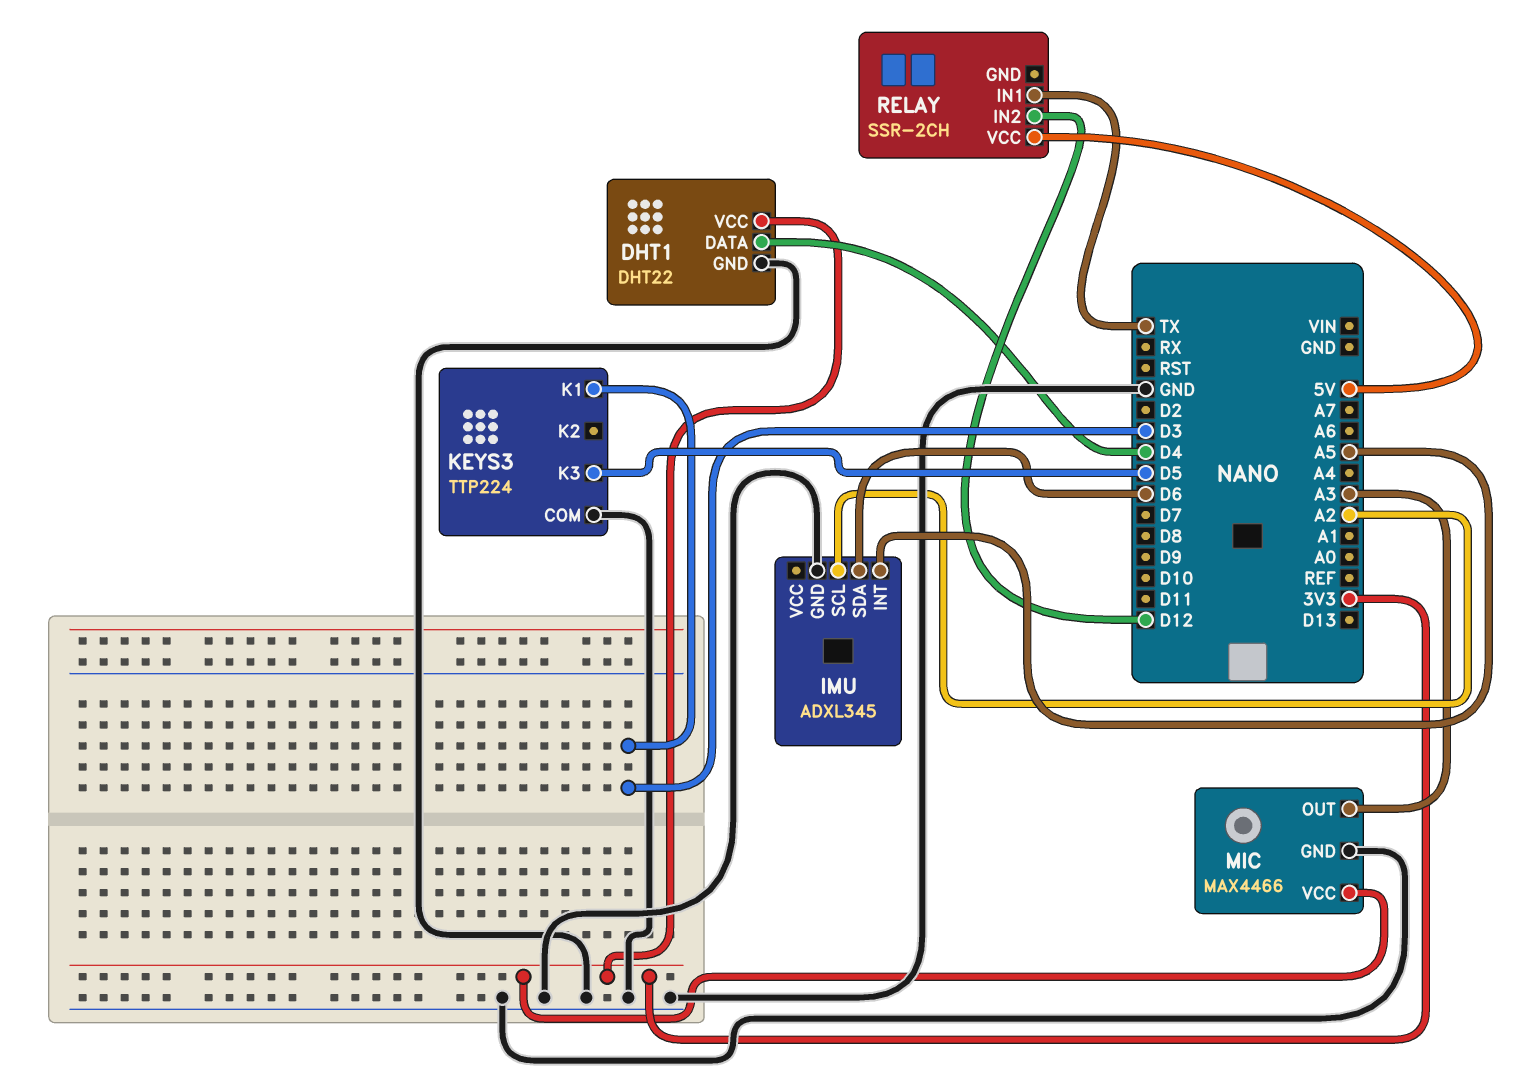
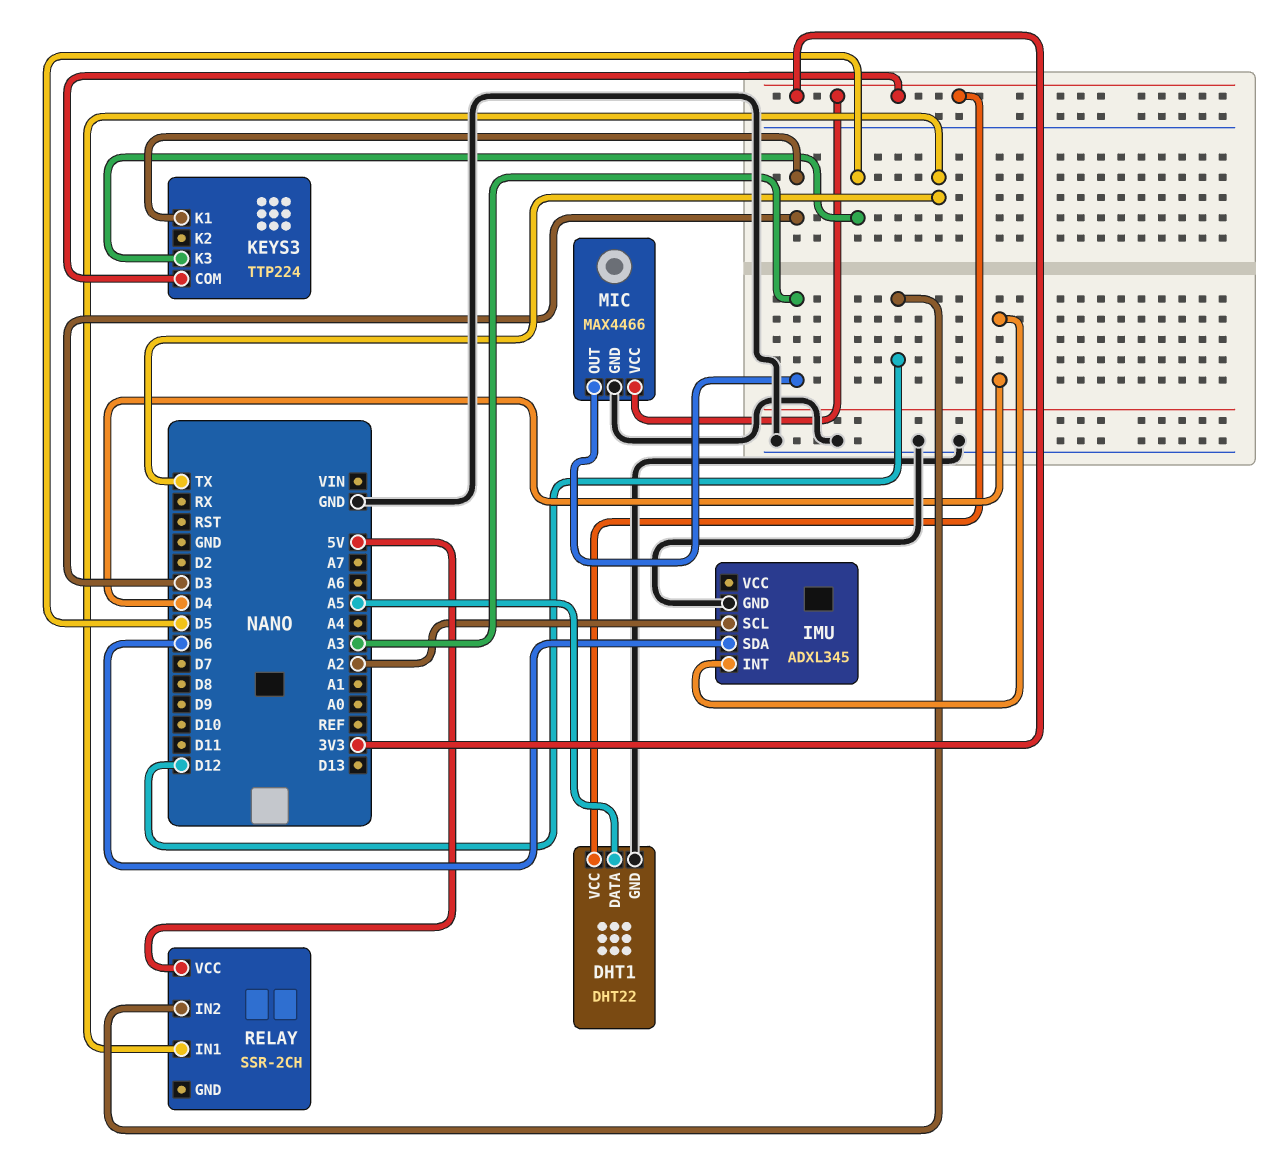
DHT1 pin DATA: D4 -> A5
IMU pin INT: A5 -> D4
KEYS3 pin COM: GND -> 3V3

